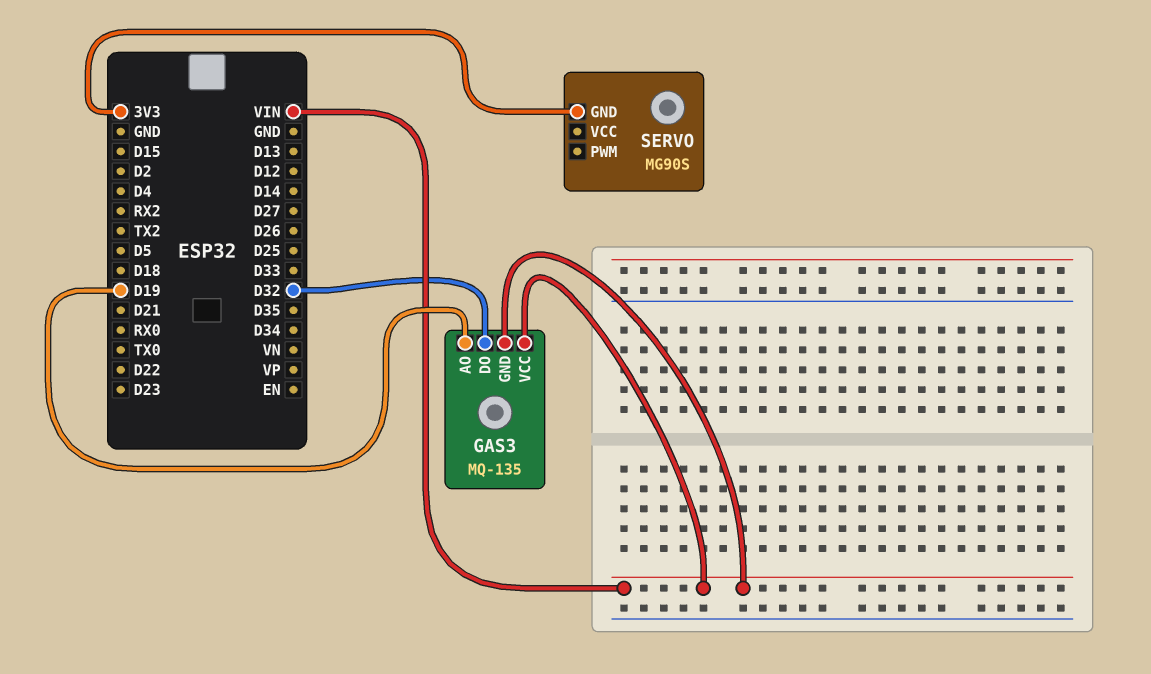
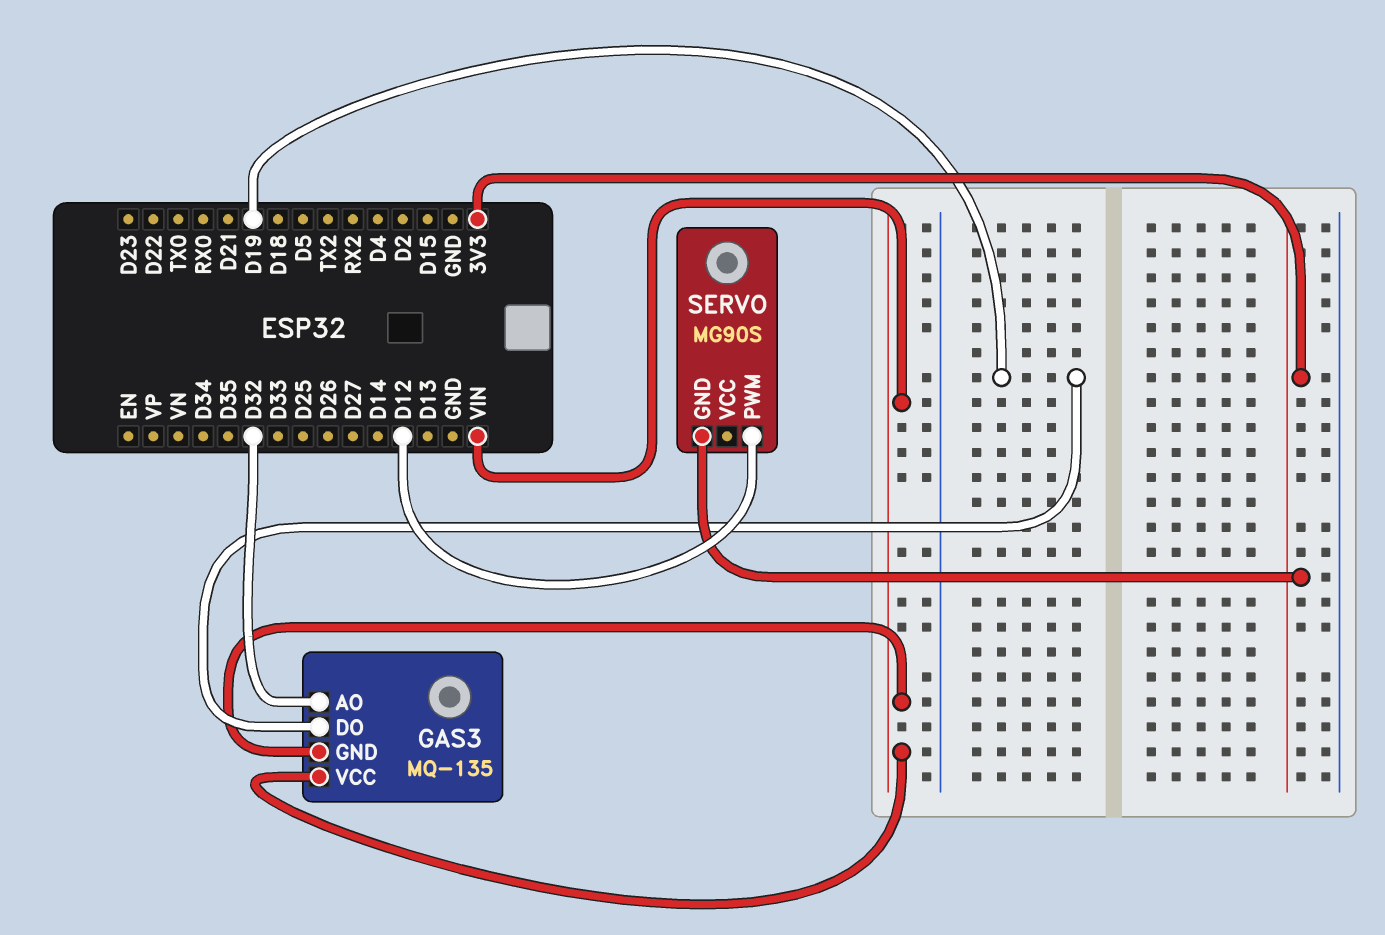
GAS3 pin AO: D19 -> D32
GAS3 pin DO: D32 -> D19
SERVO pin PWM: none -> D12

